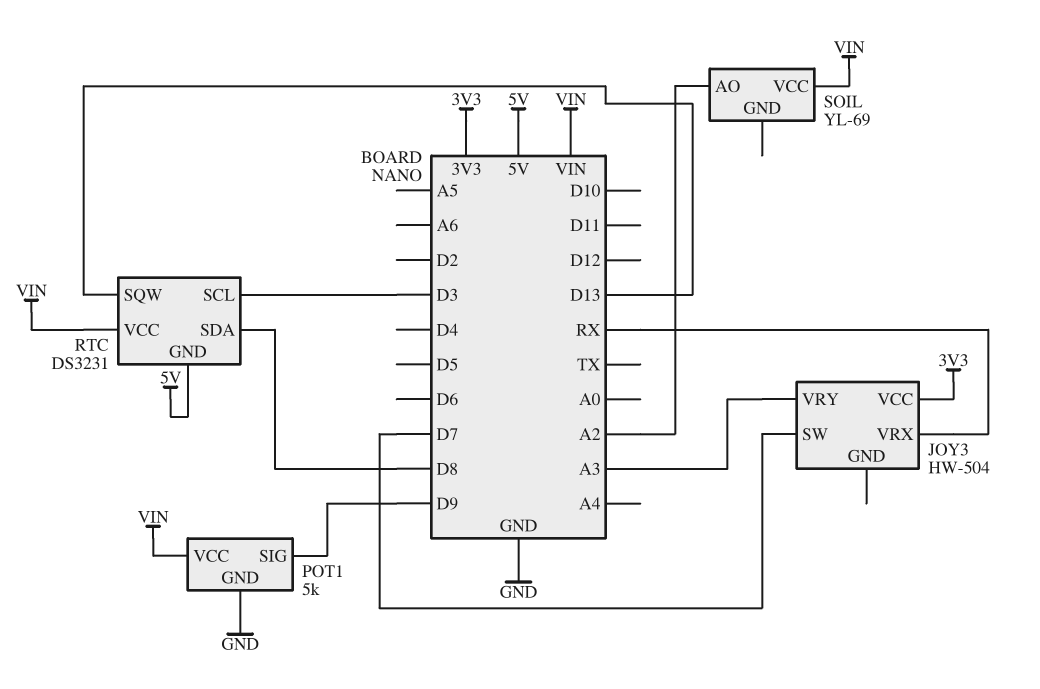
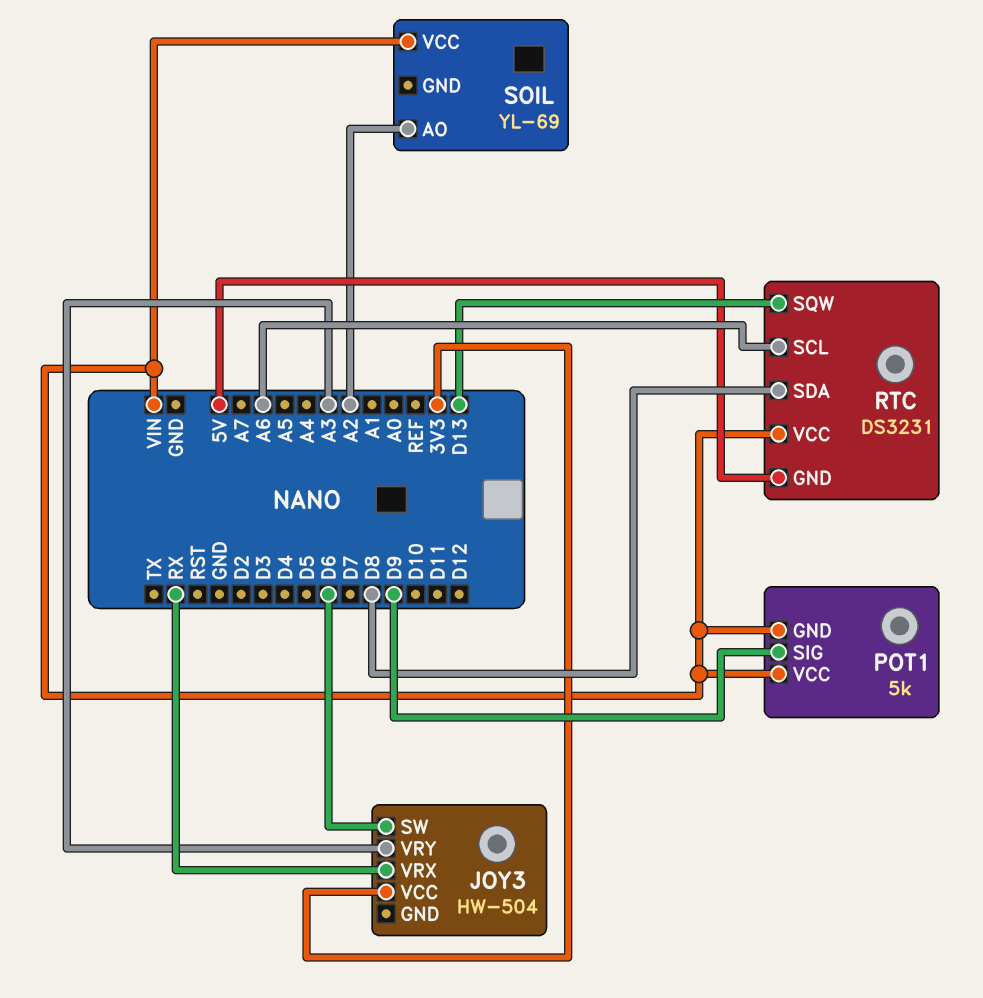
JOY3 pin SW: D7 -> D6
POT1 pin GND: GND -> VIN
RTC pin SCL: D3 -> A6

